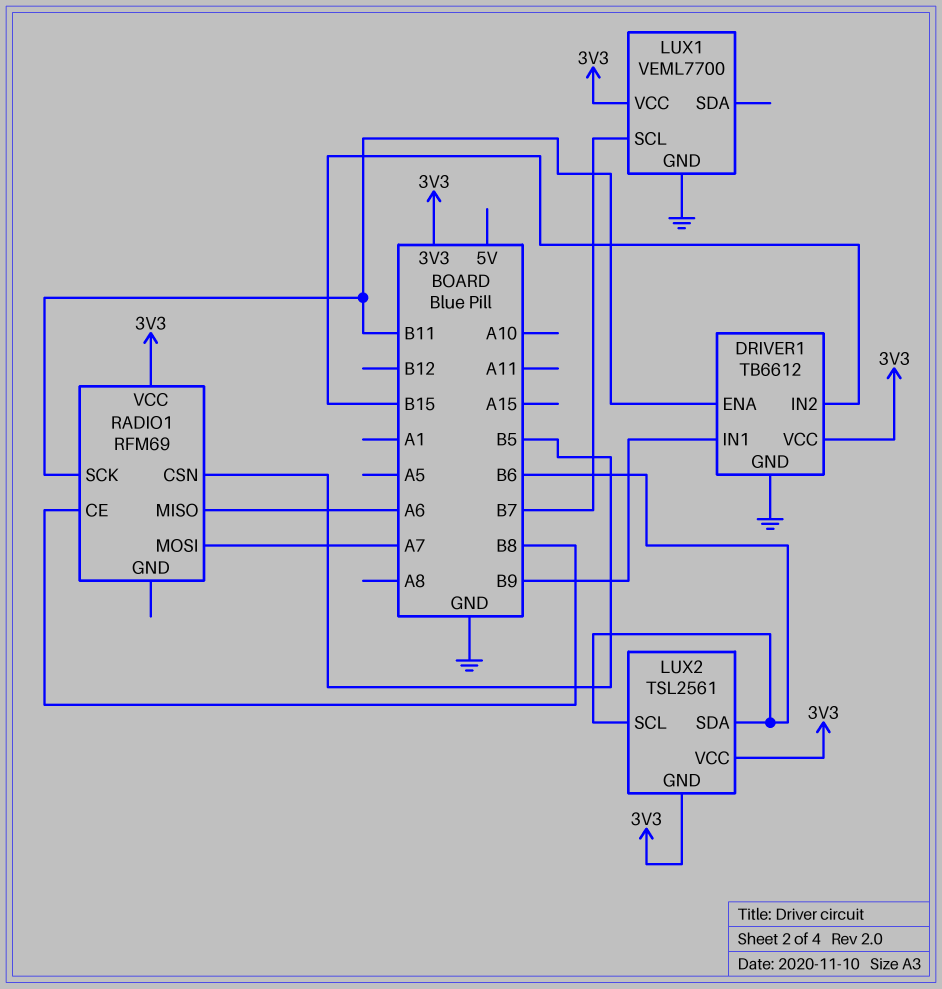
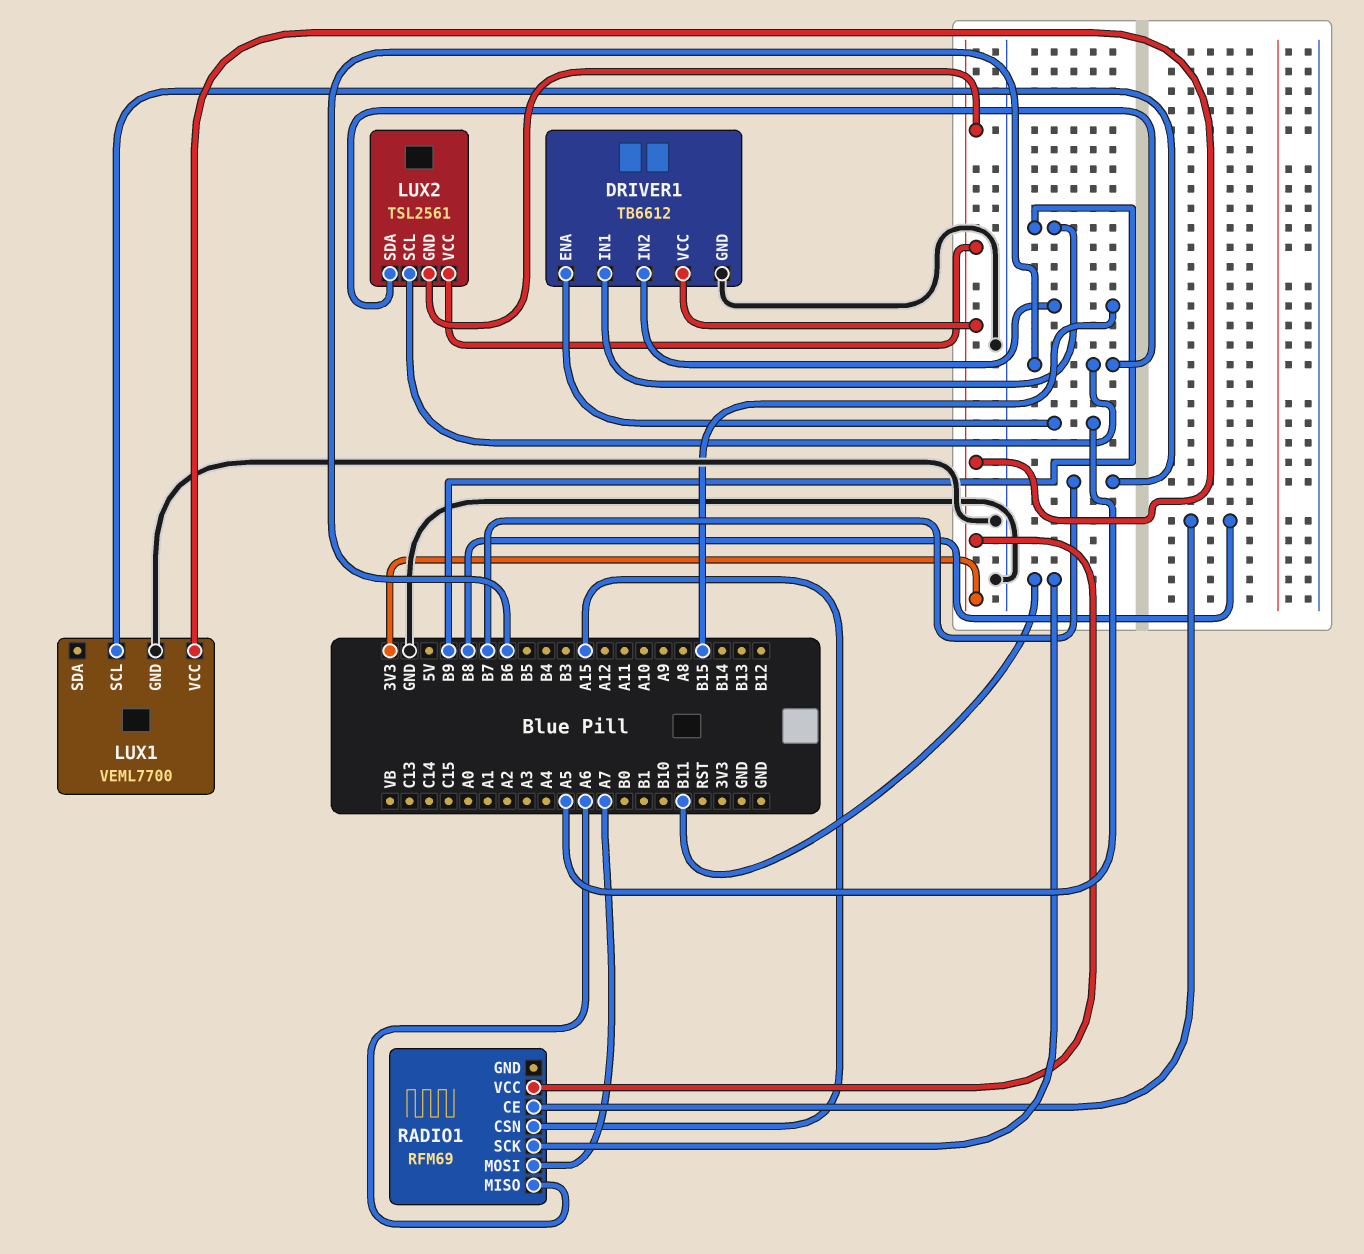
DRIVER1 pin ENA: B11 -> A5
RADIO1 pin CSN: B5 -> A15

